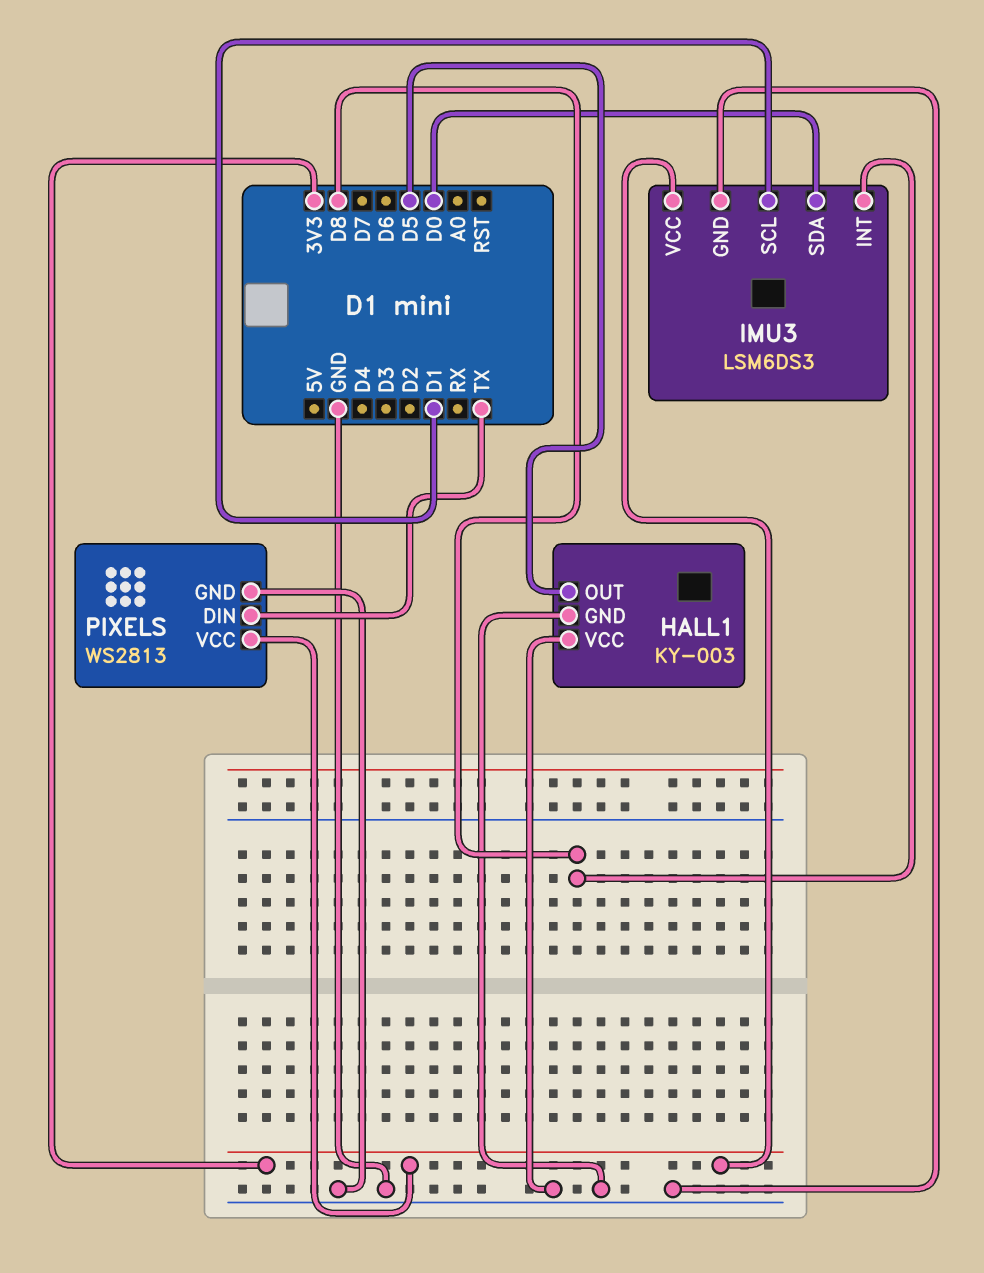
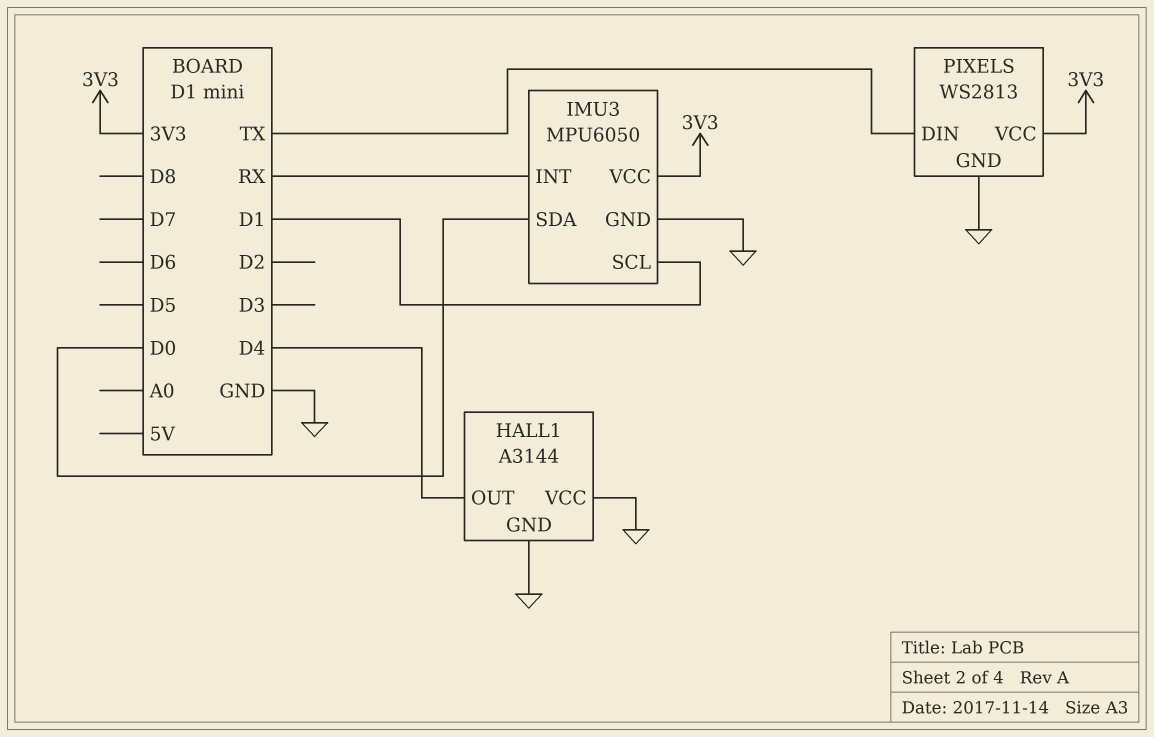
HALL1: KY-003 -> A3144
HALL1 pin OUT: D5 -> D4
IMU3: LSM6DS3 -> MPU6050
IMU3 pin INT: D8 -> RX

